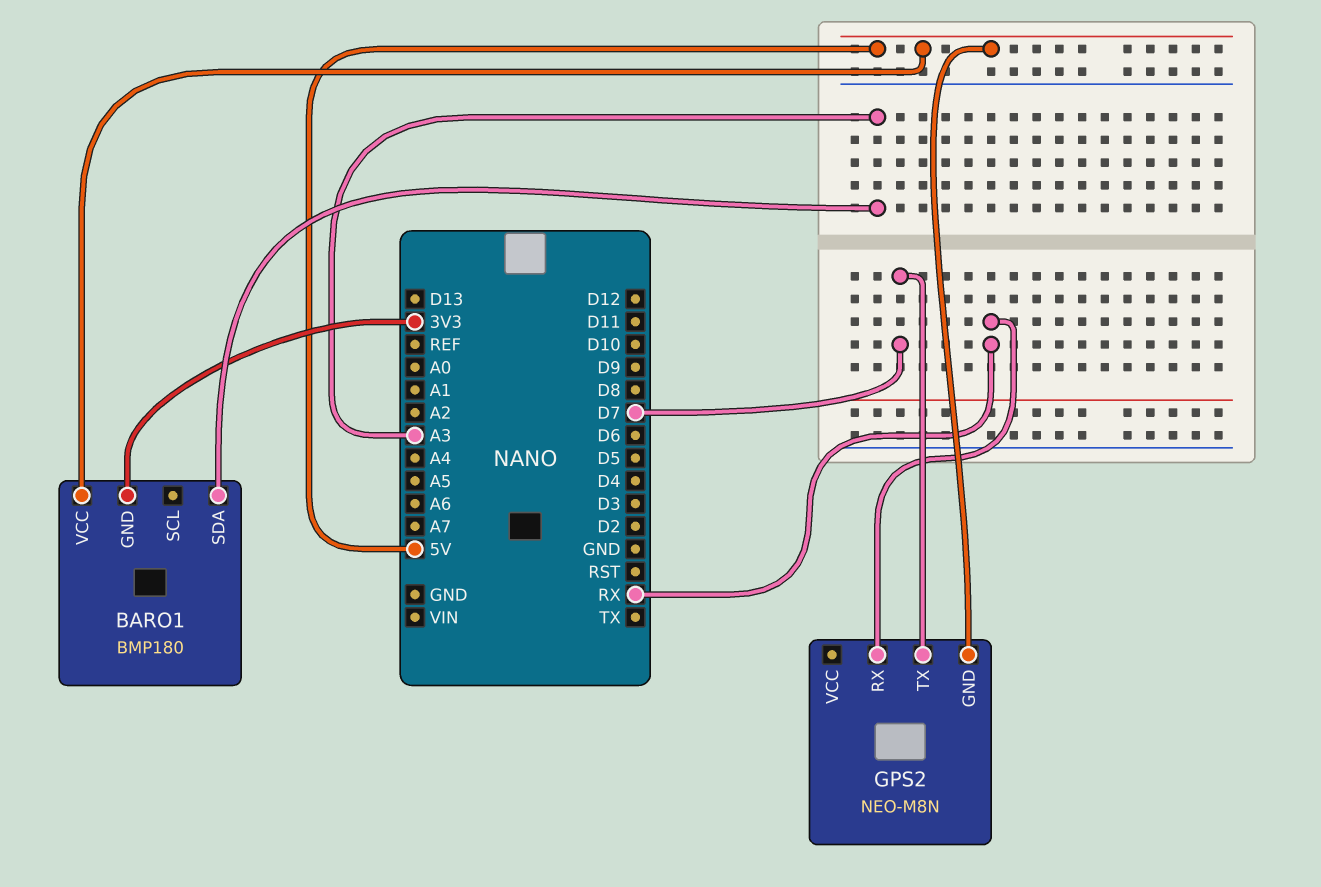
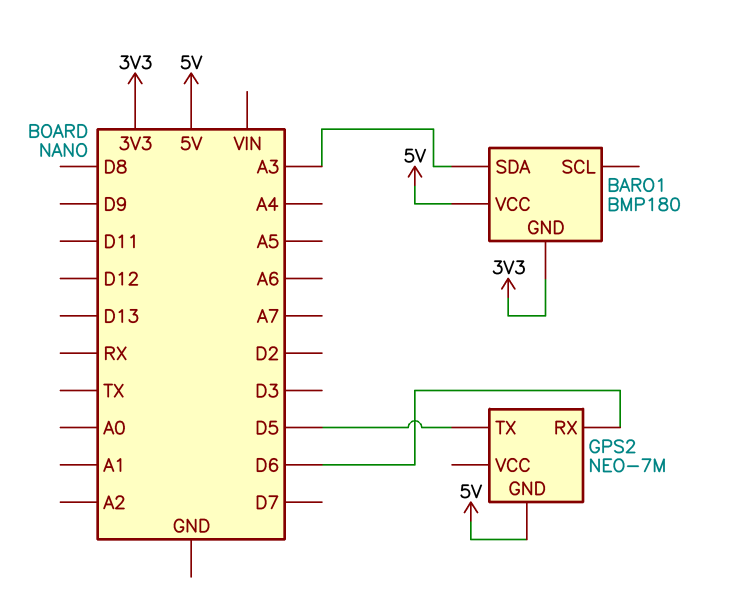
GPS2: NEO-M8N -> NEO-7M
GPS2 pin RX: RX -> D6
GPS2 pin TX: D7 -> D5

